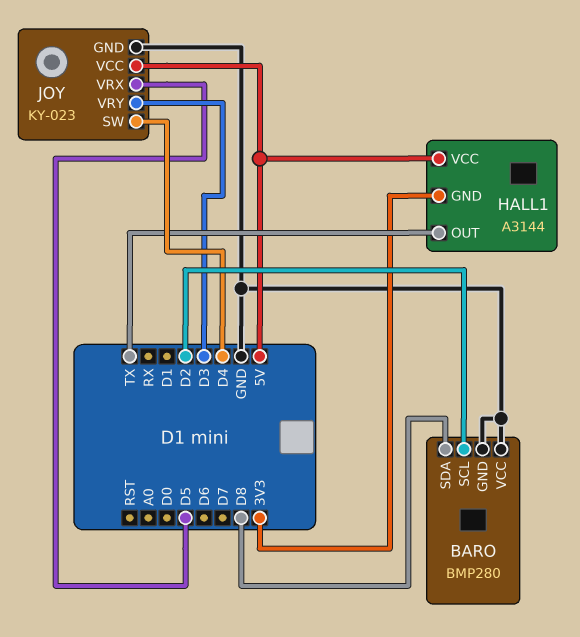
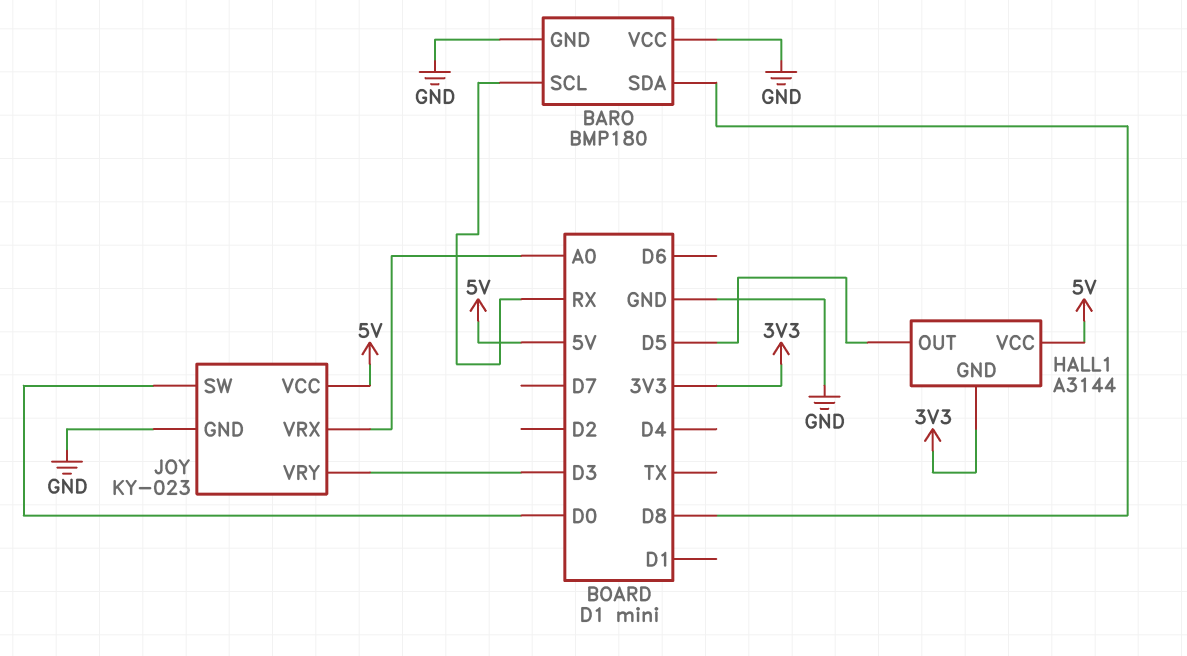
BARO: BMP280 -> BMP180
BARO pin SCL: D2 -> RX
HALL1 pin OUT: TX -> D5
JOY pin SW: D4 -> D0
JOY pin VRX: D5 -> A0

